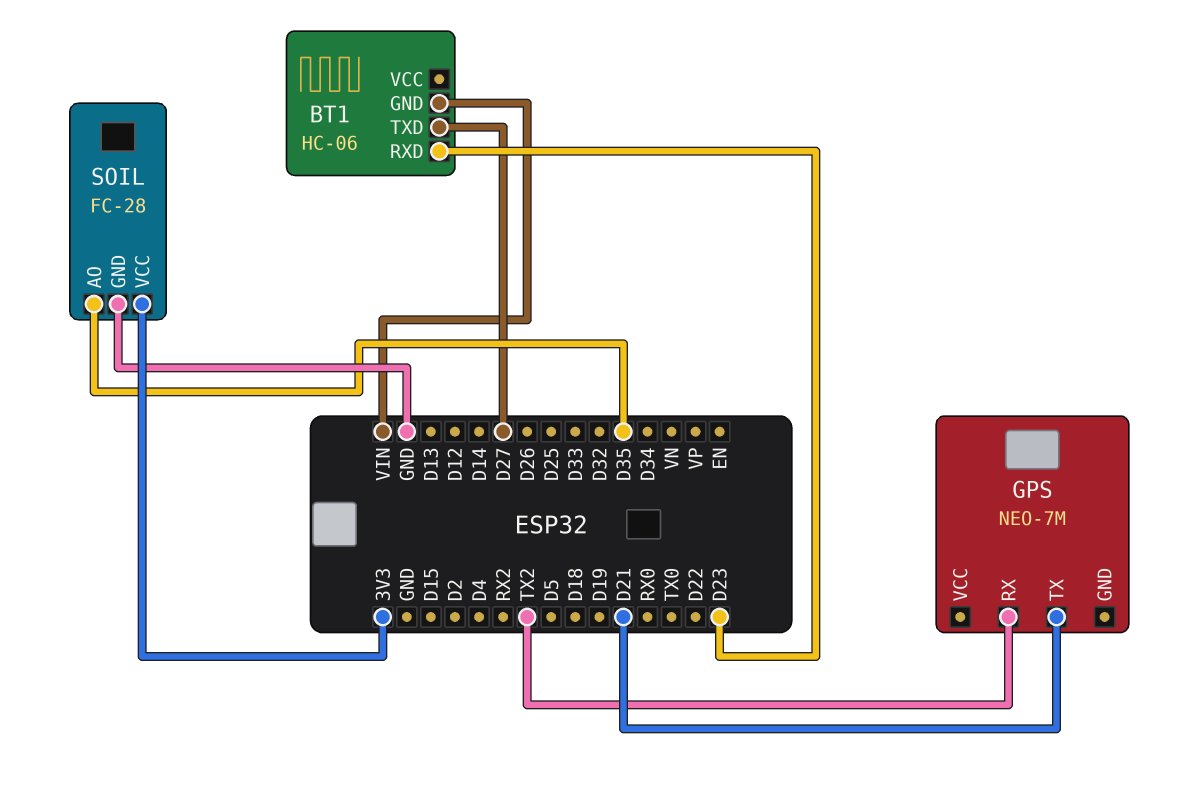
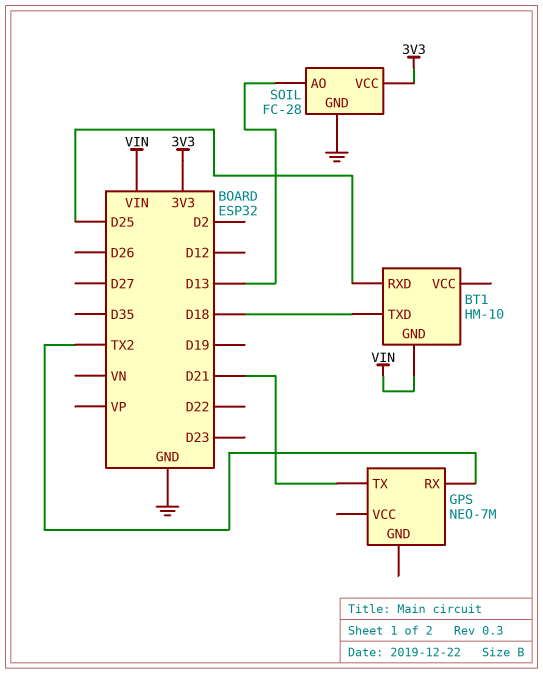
BT1: HC-06 -> HM-10
BT1 pin RXD: D23 -> D25
BT1 pin TXD: D27 -> D18
SOIL pin AO: D35 -> D13

